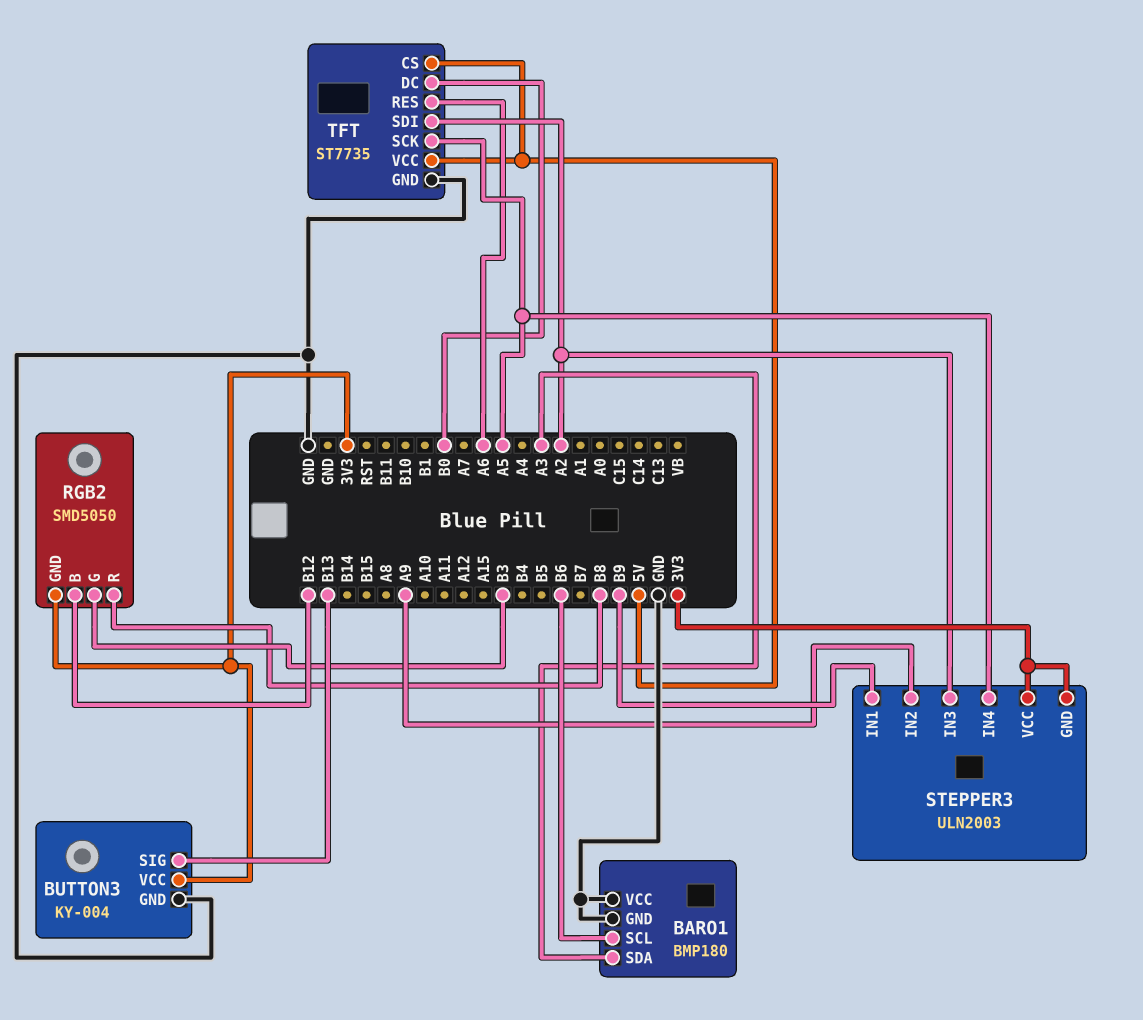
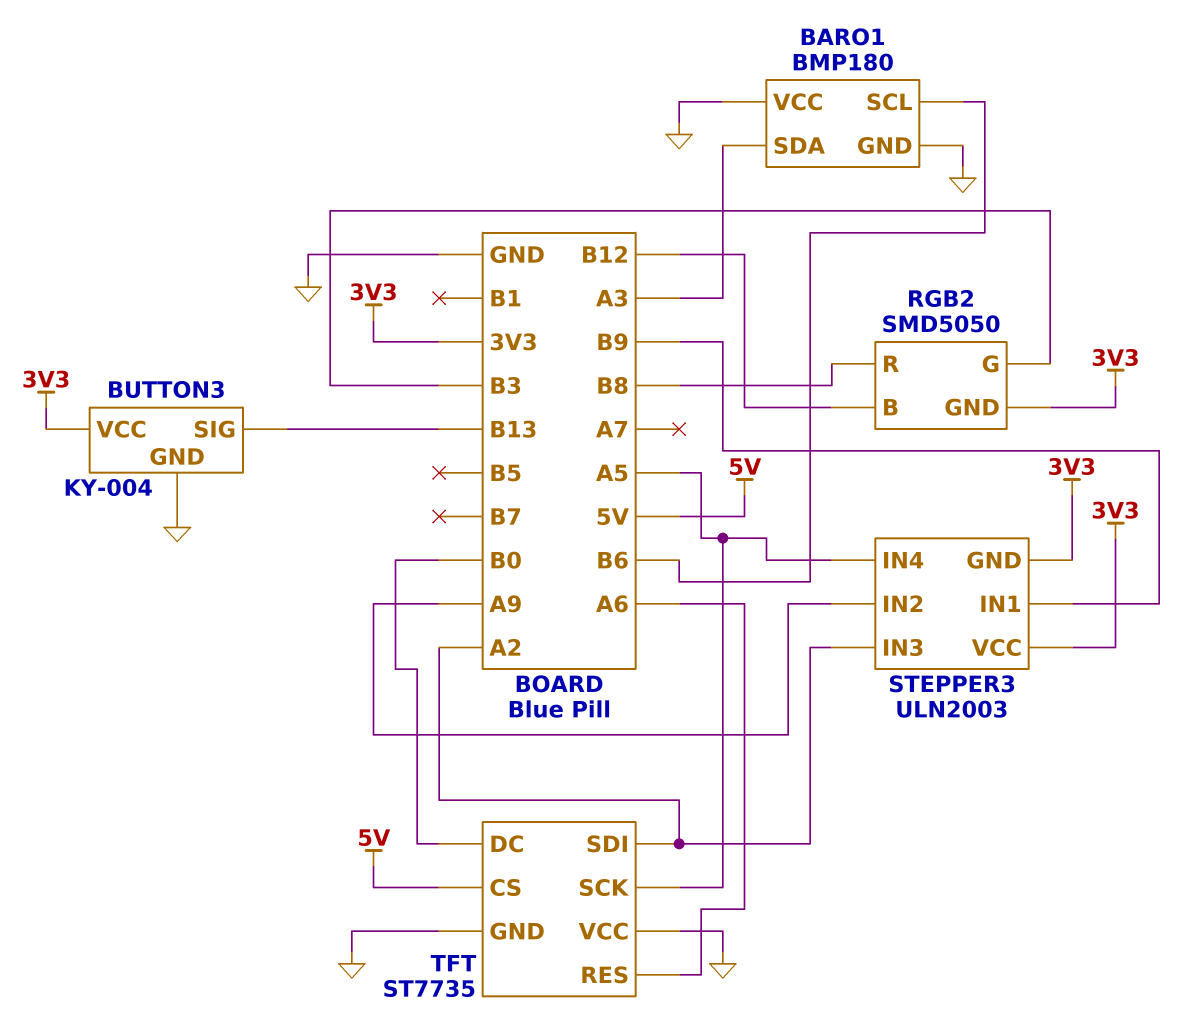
TFT pin VCC: 5V -> GND

